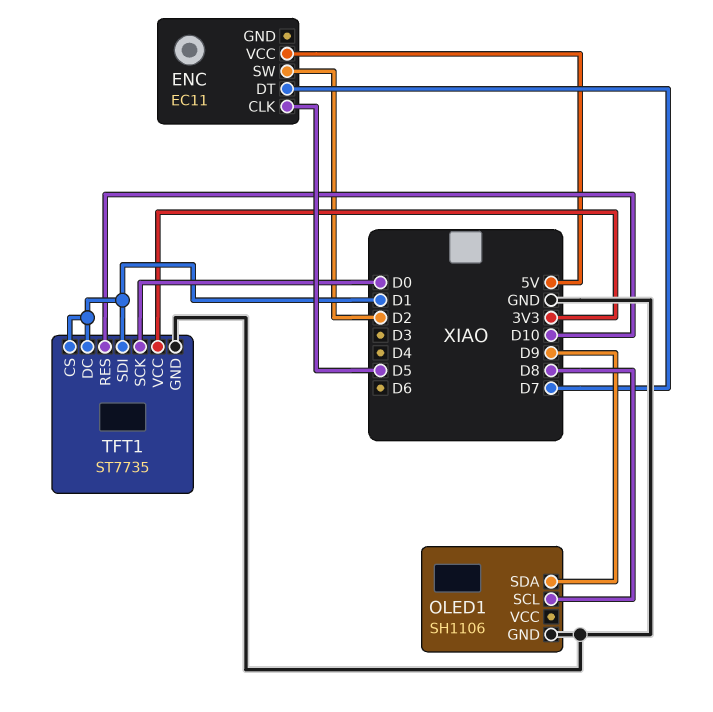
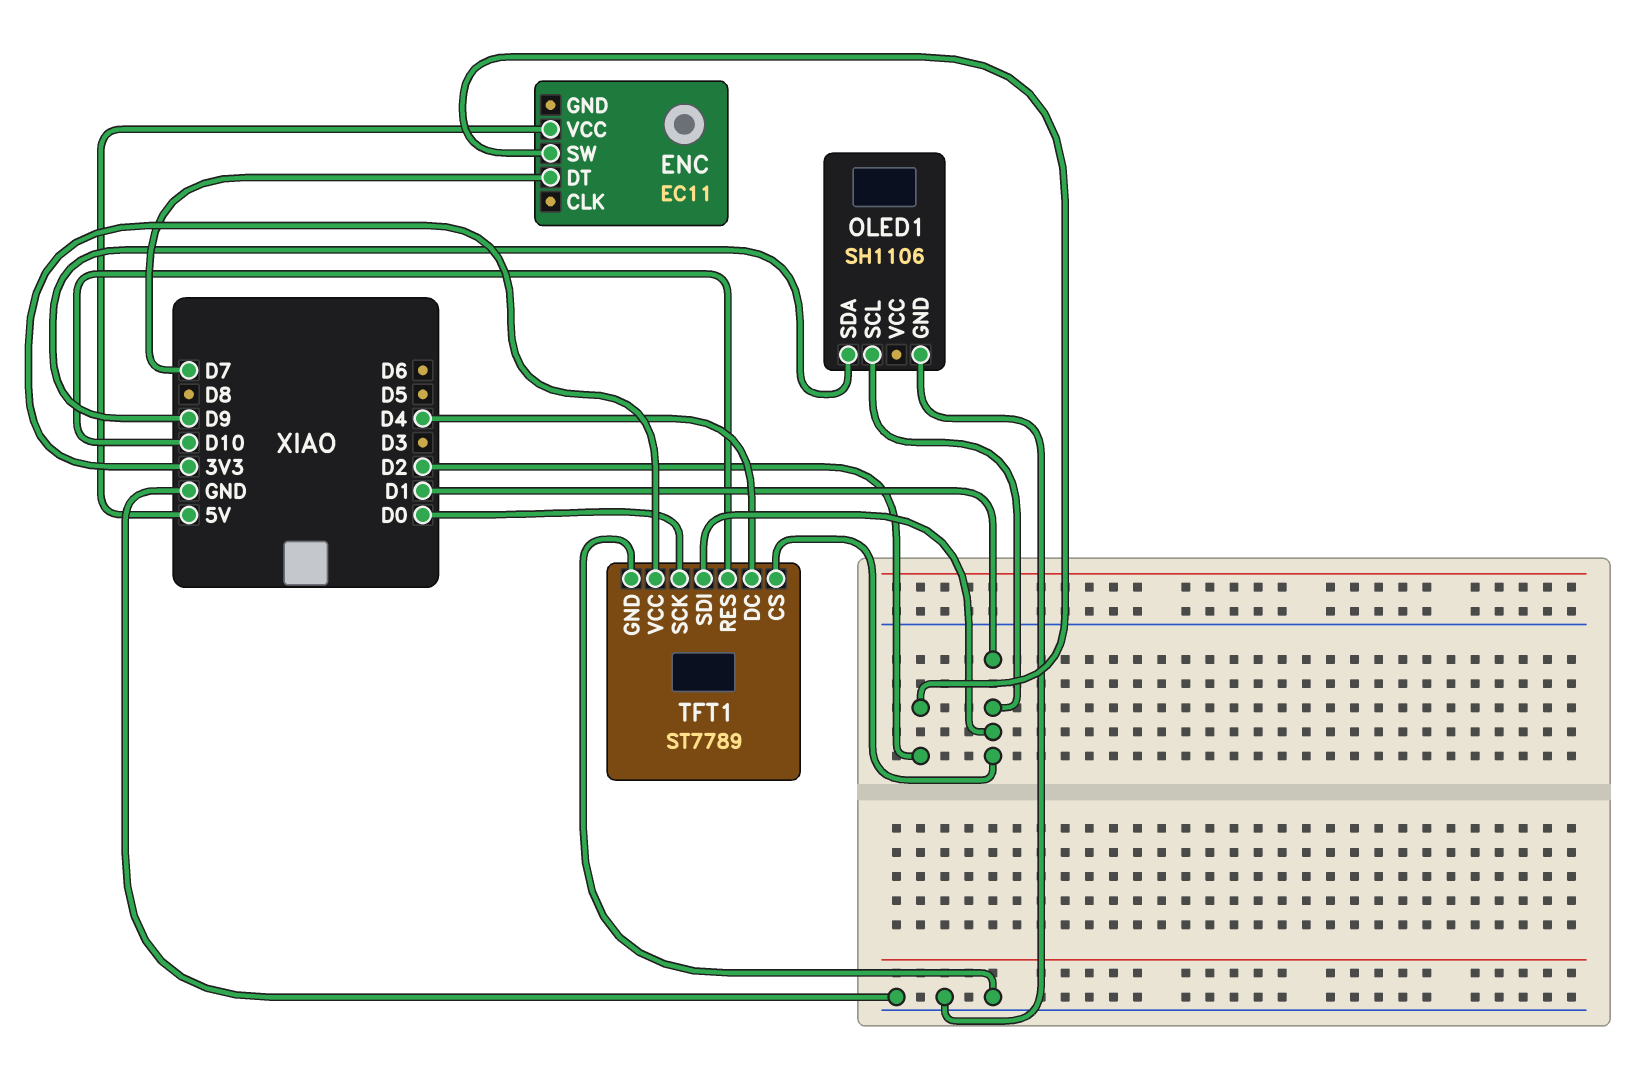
ENC pin CLK: D5 -> none
OLED1 pin SCL: D8 -> D1
TFT1: ST7735 -> ST7789
TFT1 pin DC: D1 -> D4

